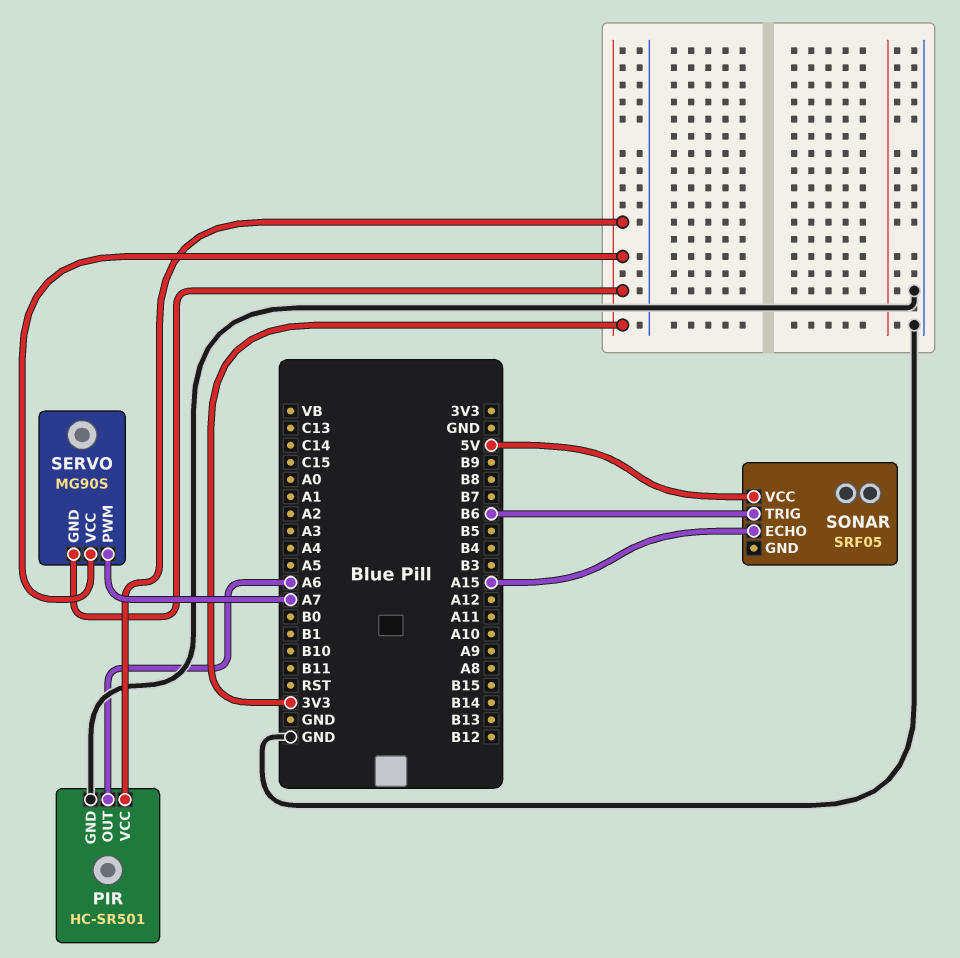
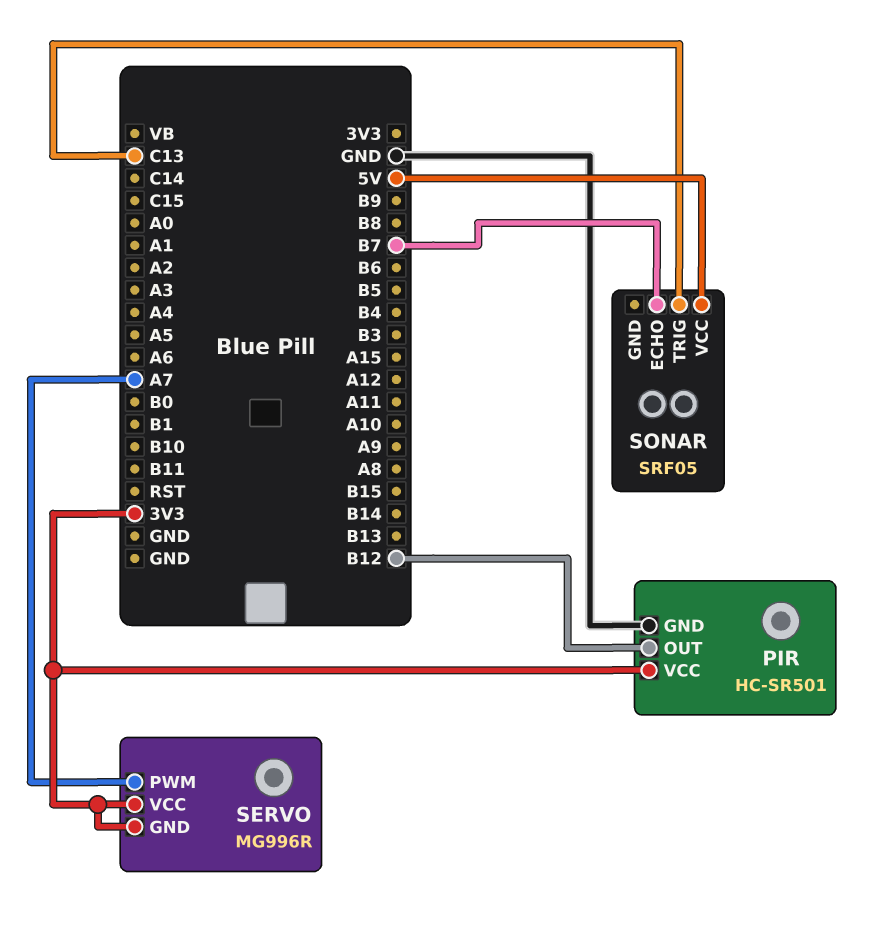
PIR pin OUT: A6 -> B12
SERVO: MG90S -> MG996R
SONAR pin ECHO: A15 -> B7
SONAR pin TRIG: B6 -> C13

